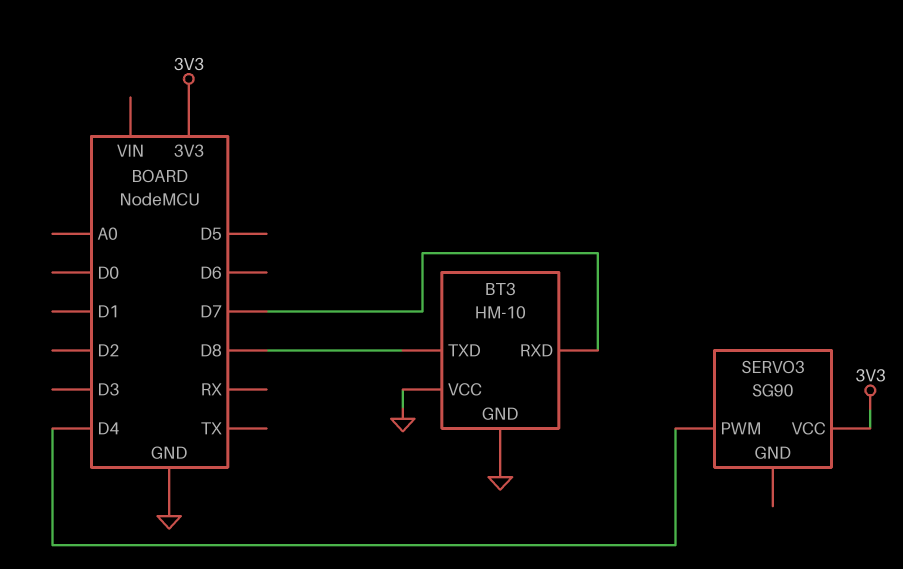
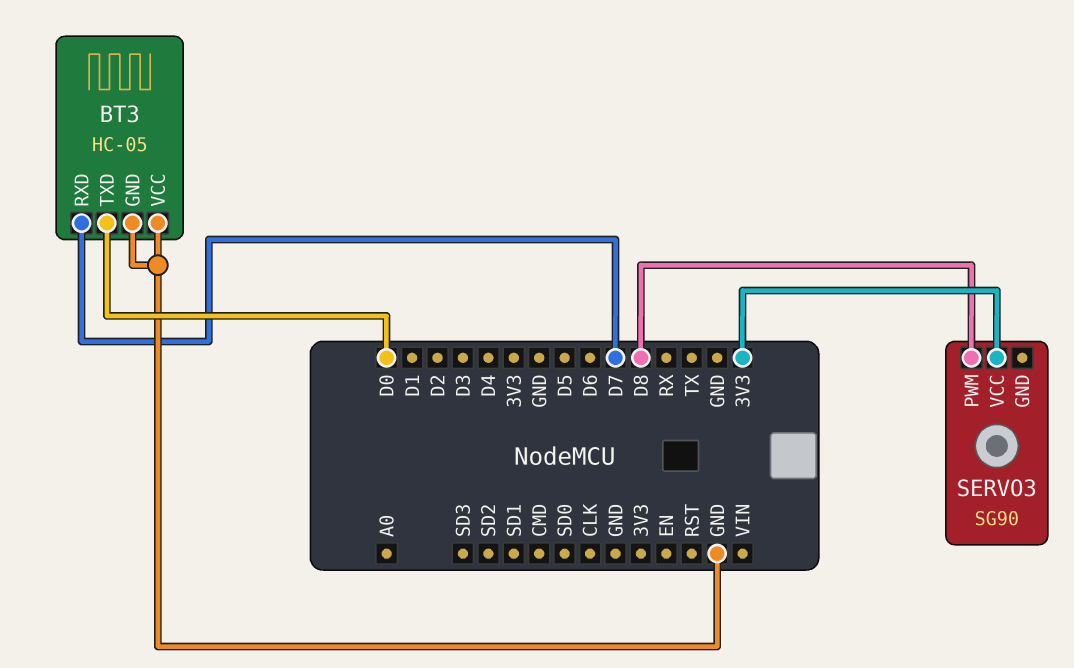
BT3: HM-10 -> HC-05
BT3 pin TXD: D8 -> D0
SERVO3 pin PWM: D4 -> D8

